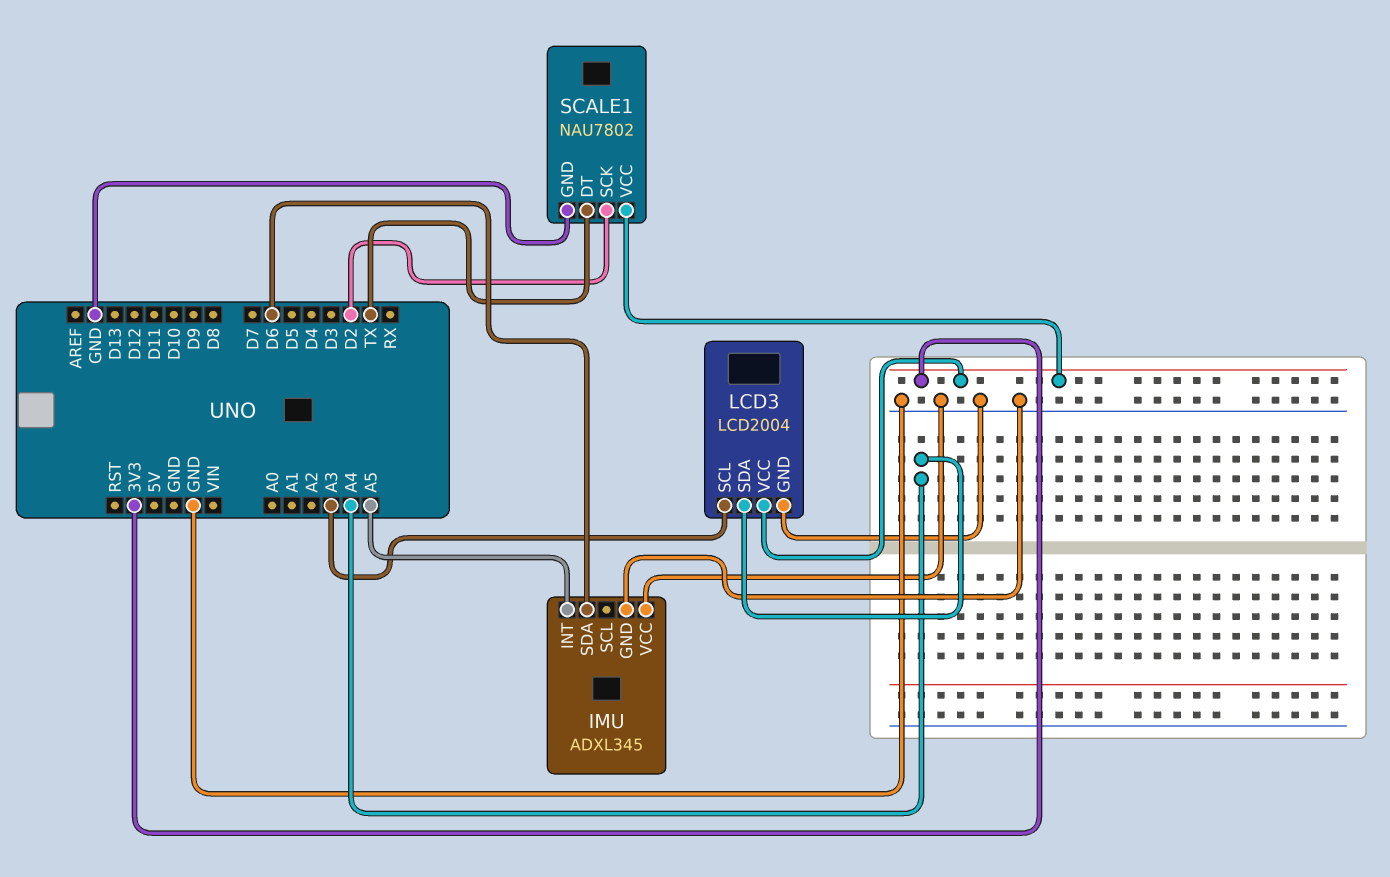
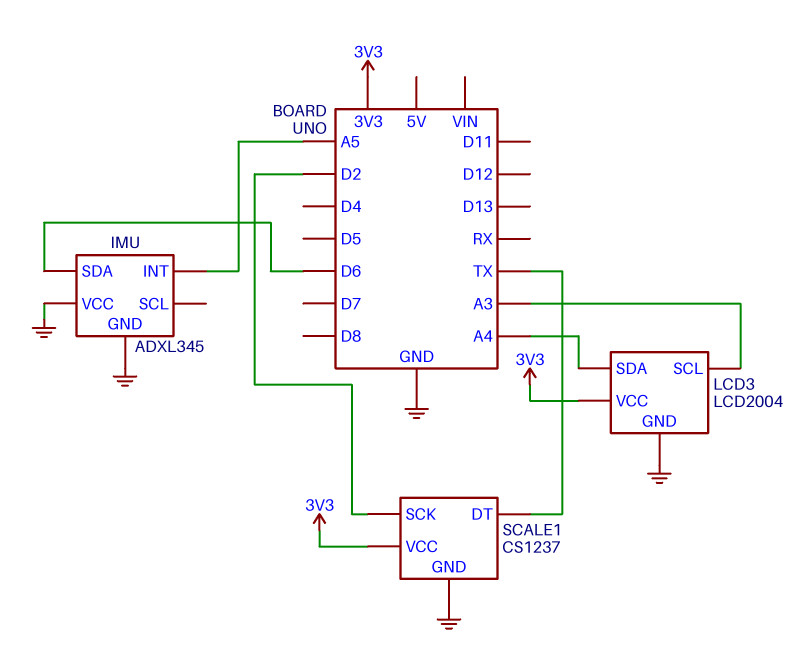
SCALE1: NAU7802 -> CS1237

